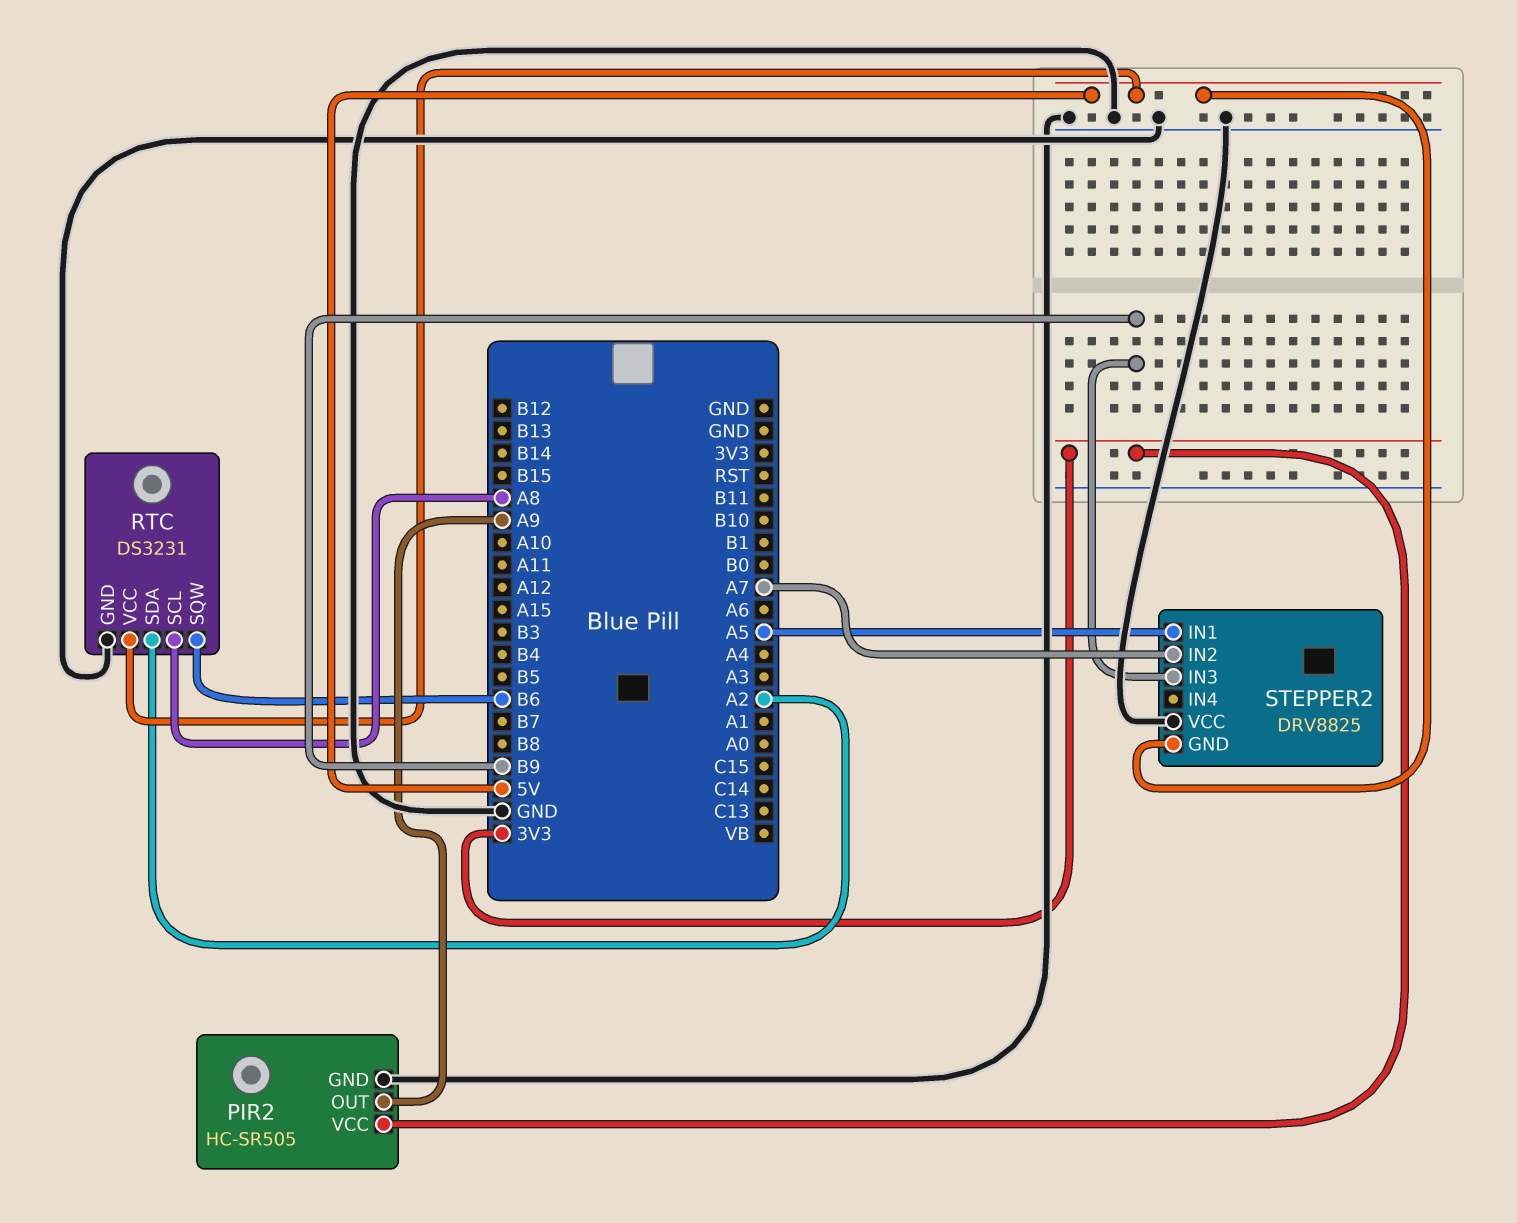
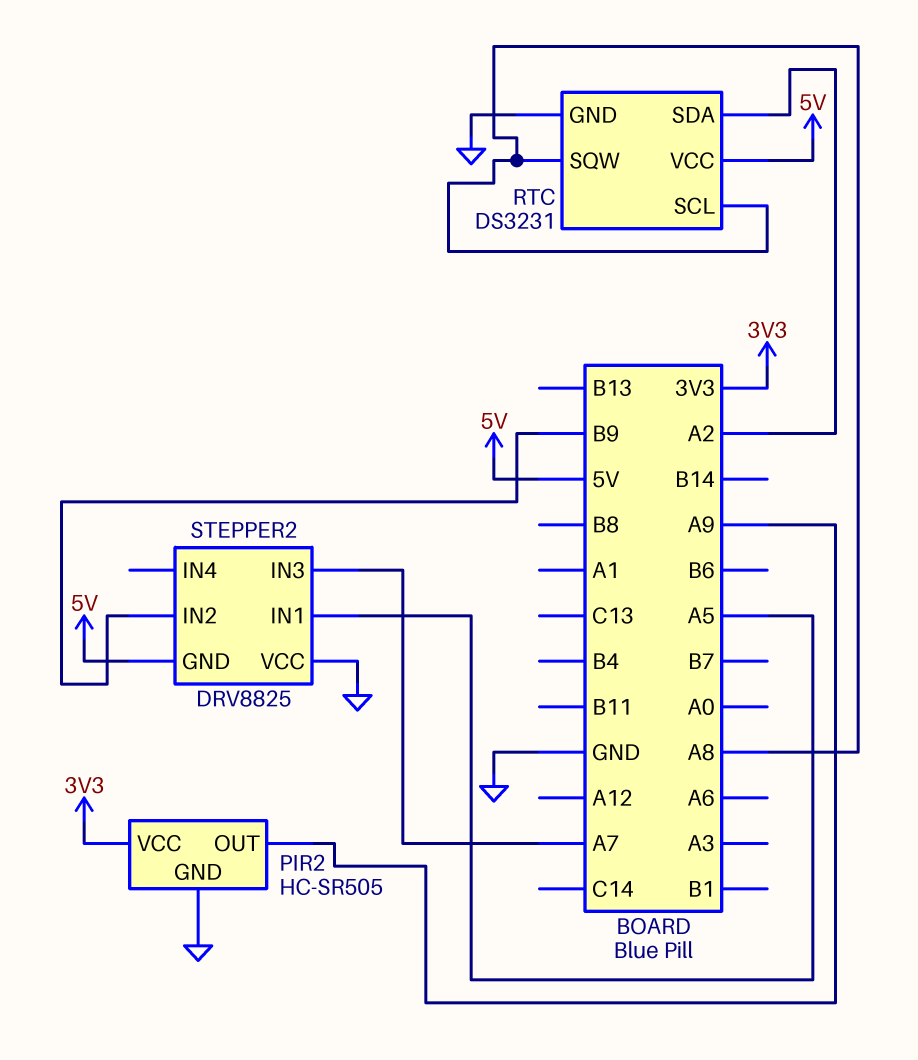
RTC pin SQW: B6 -> A8
STEPPER2 pin IN2: A7 -> B9
STEPPER2 pin IN3: B9 -> A7

